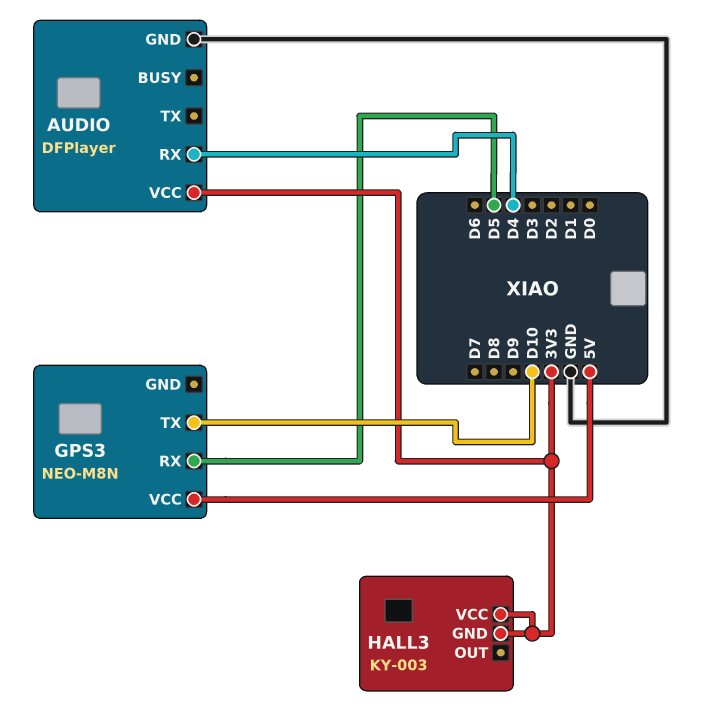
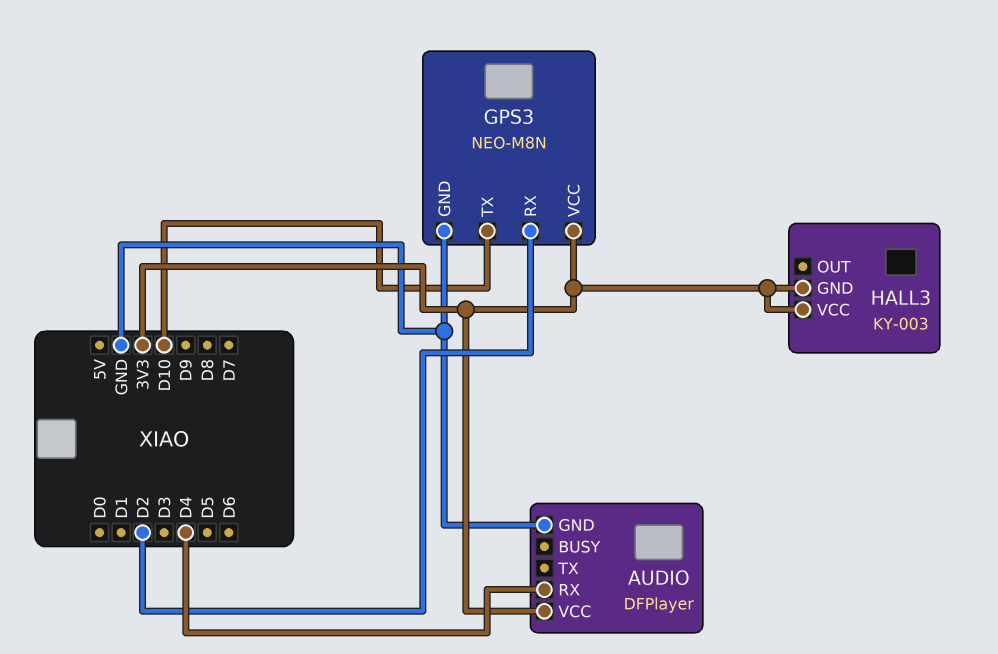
GPS3 pin GND: none -> GND
GPS3 pin RX: D5 -> D2
GPS3 pin VCC: 5V -> 3V3

